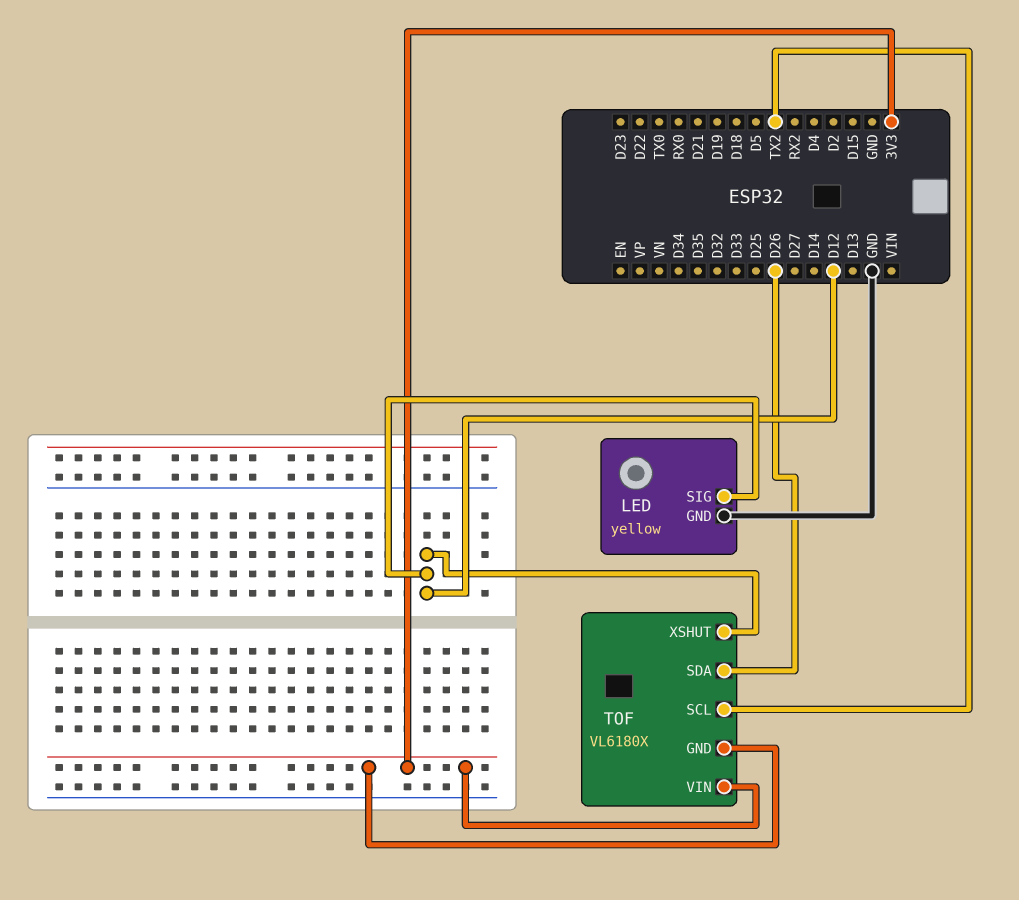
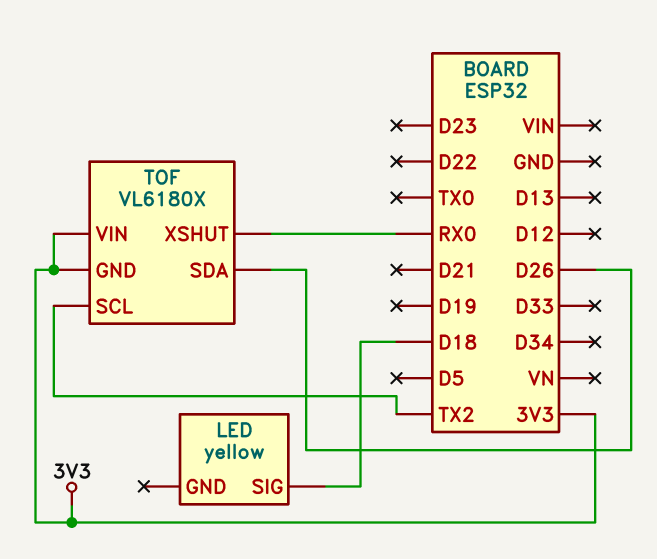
LED pin GND: GND -> none
LED pin SIG: D12 -> D18
TOF pin XSHUT: D12 -> RX0

